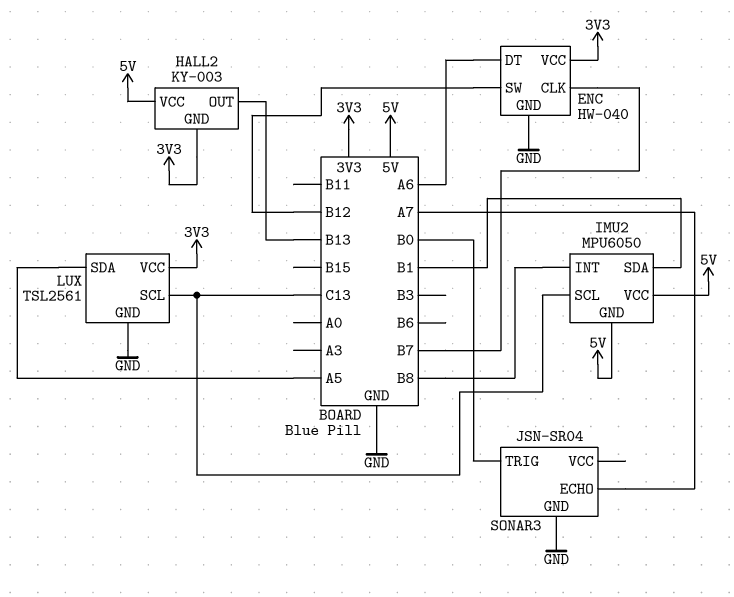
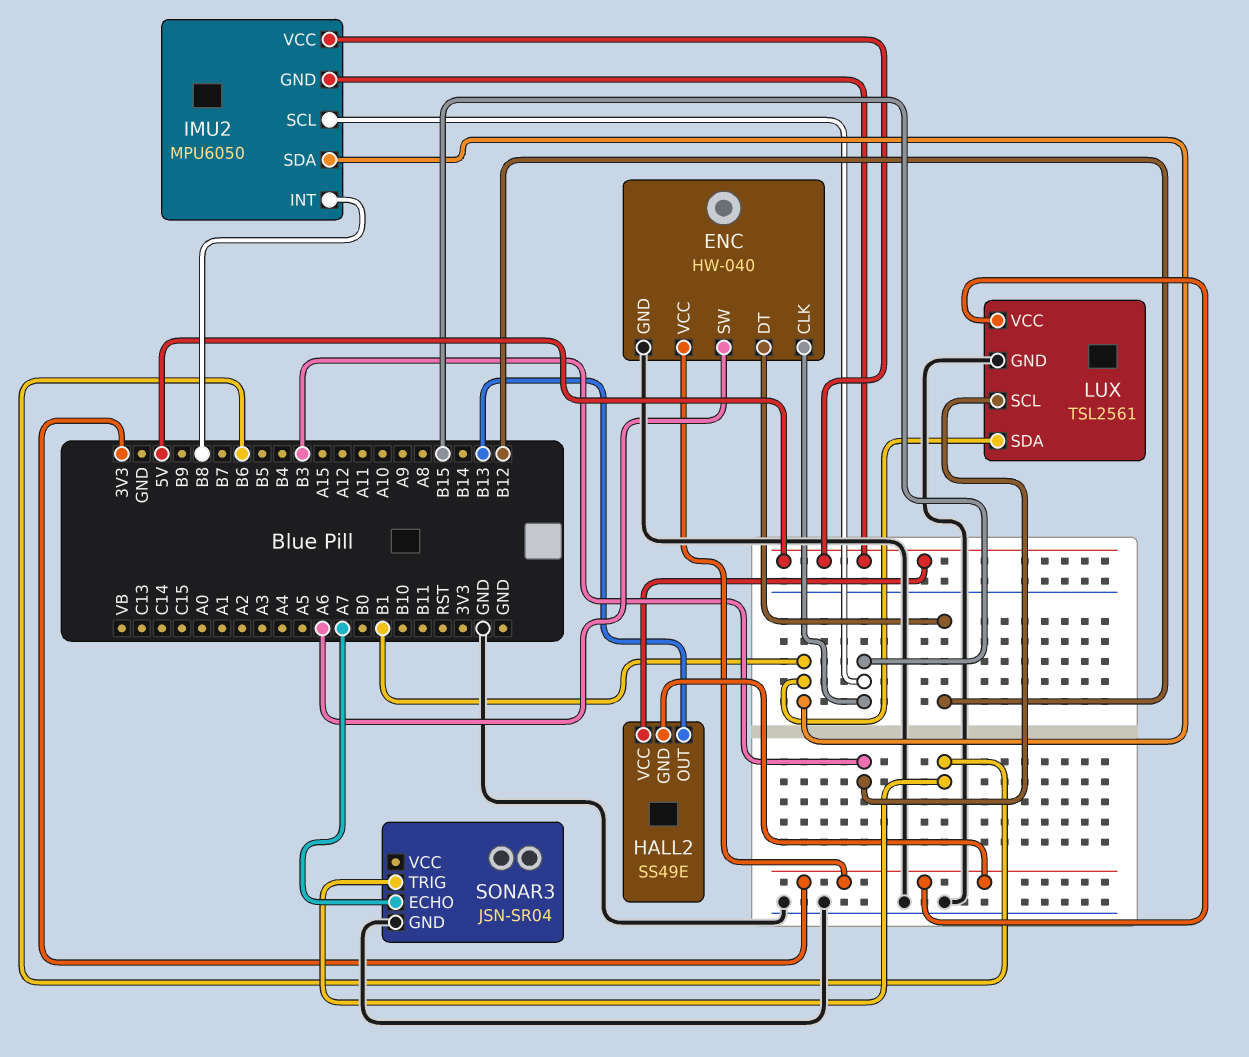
ENC pin CLK: B7 -> B15
ENC pin DT: A6 -> B12
ENC pin SW: B12 -> A6
HALL2: KY-003 -> SS49E
IMU2 pin SCL: C13 -> B15
LUX pin SCL: C13 -> B3
LUX pin SDA: A5 -> B1
SONAR3 pin TRIG: B0 -> B6

